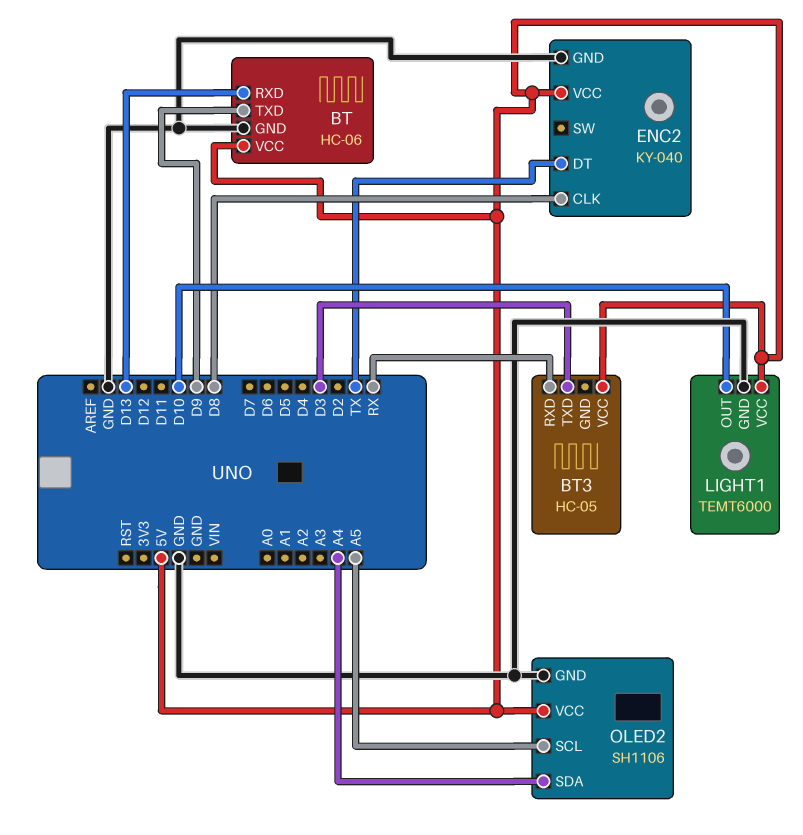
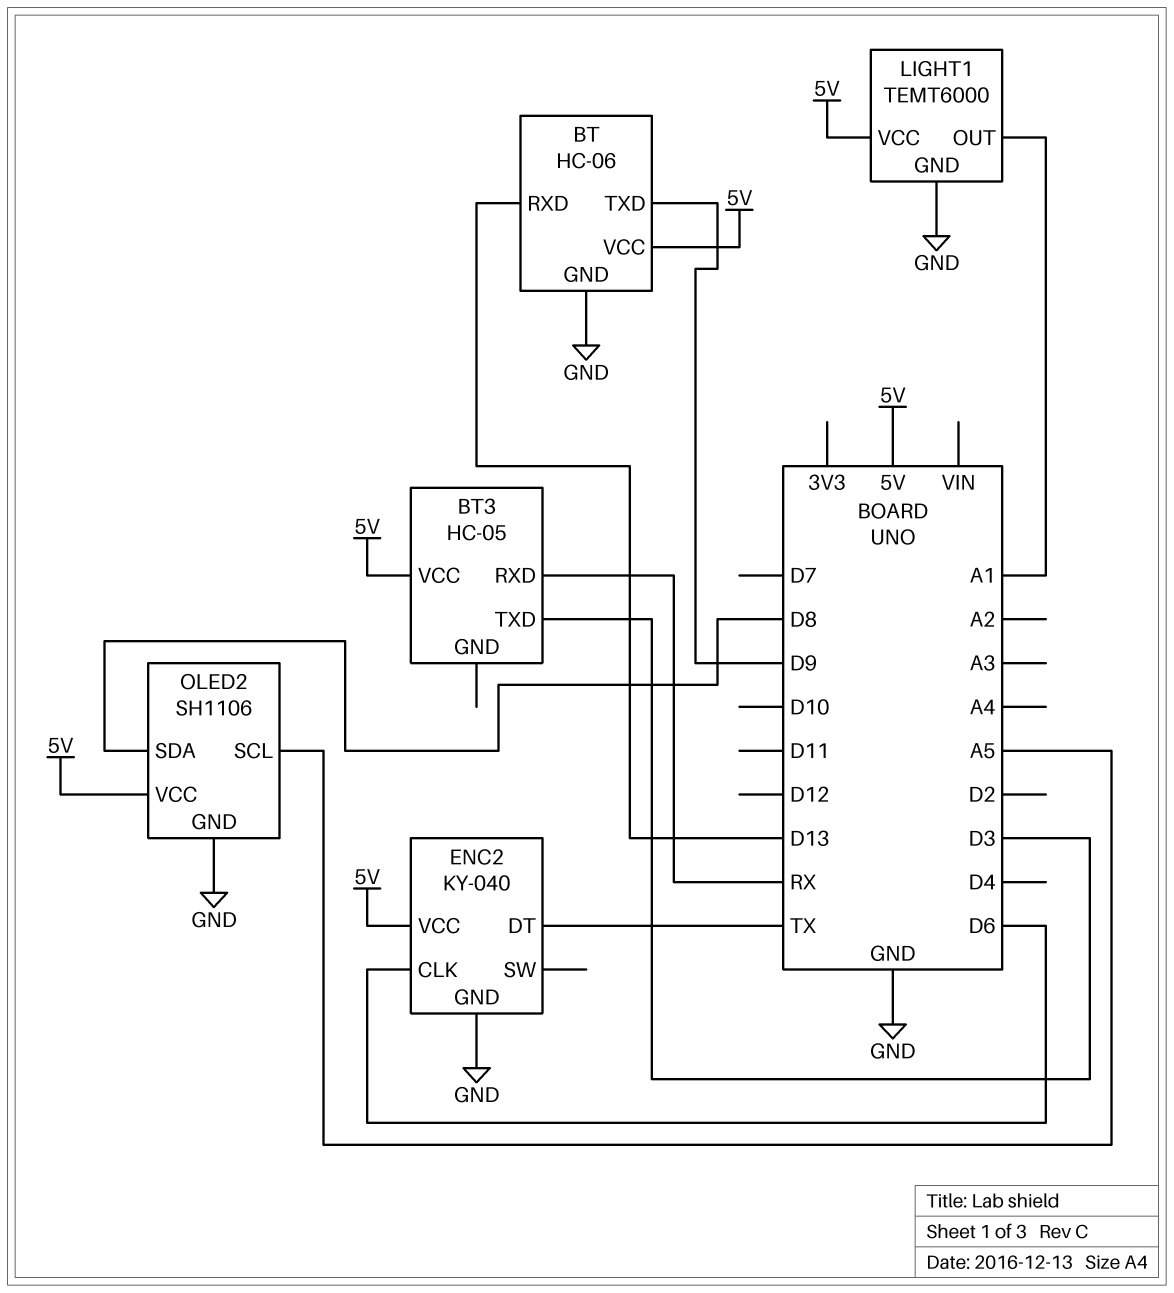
ENC2 pin CLK: D8 -> D6
LIGHT1 pin OUT: D10 -> A1
OLED2 pin SDA: A4 -> D8

